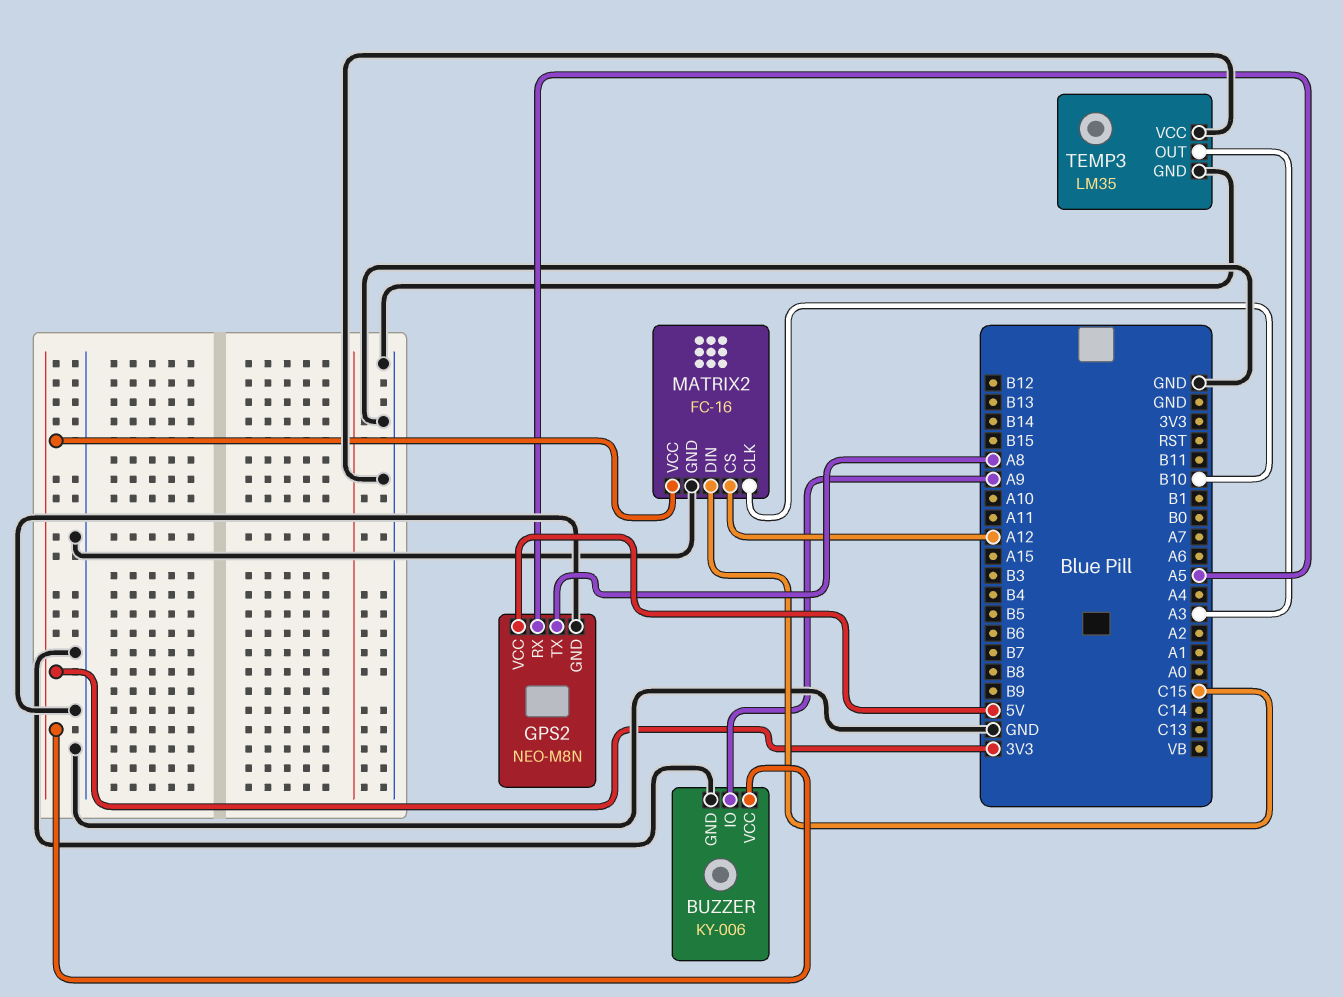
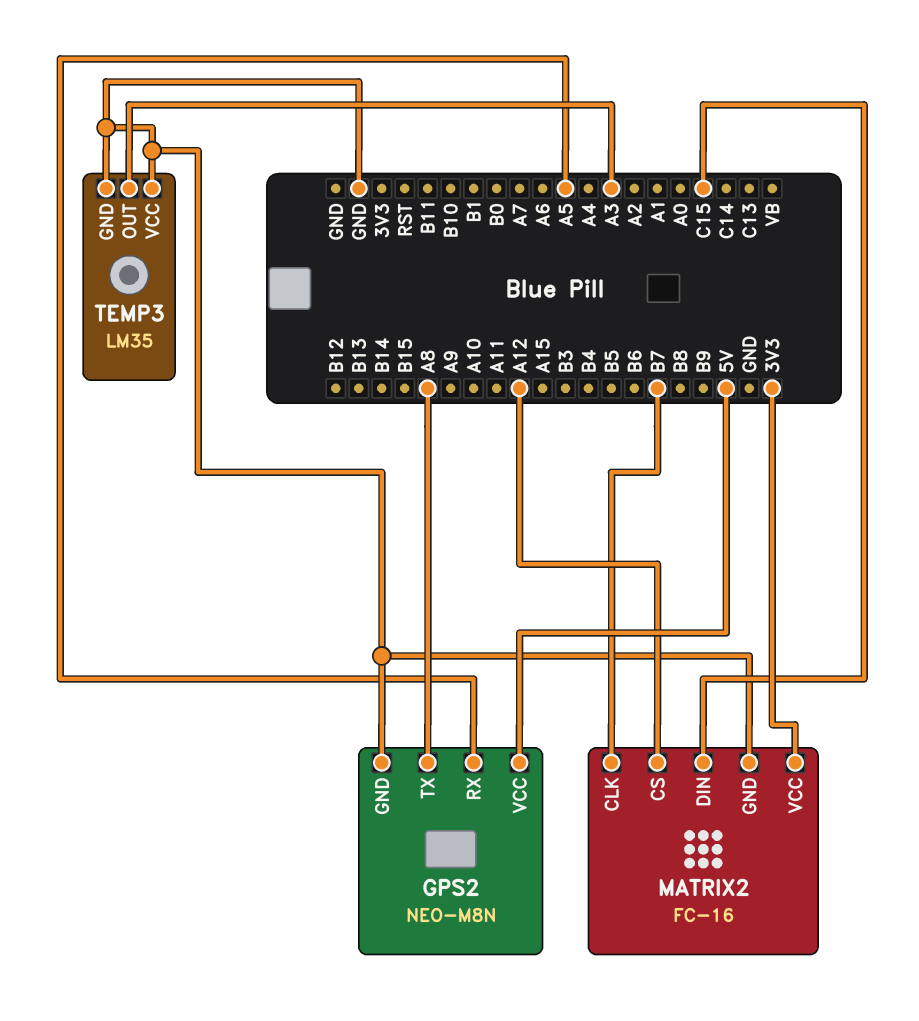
BUZZER: KY-006 -> none
BUZZER pin GND: GND -> none
BUZZER pin IO: A9 -> none
BUZZER pin VCC: 3V3 -> none
MATRIX2 pin CLK: B10 -> B7

